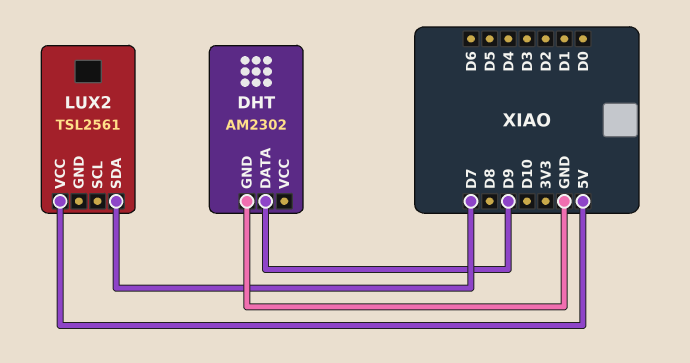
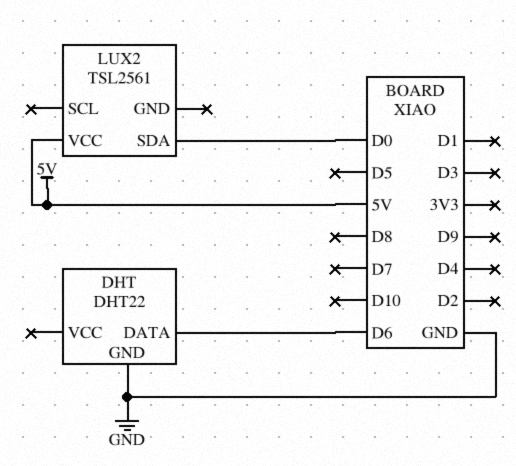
DHT: AM2302 -> DHT22
DHT pin DATA: D9 -> D6
LUX2 pin SDA: D7 -> D0

